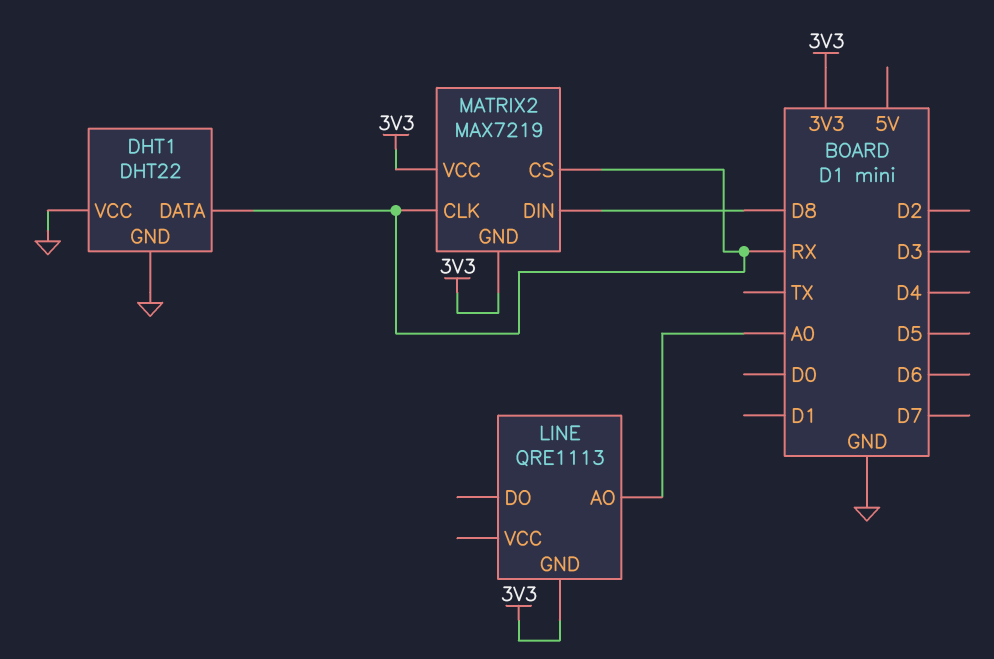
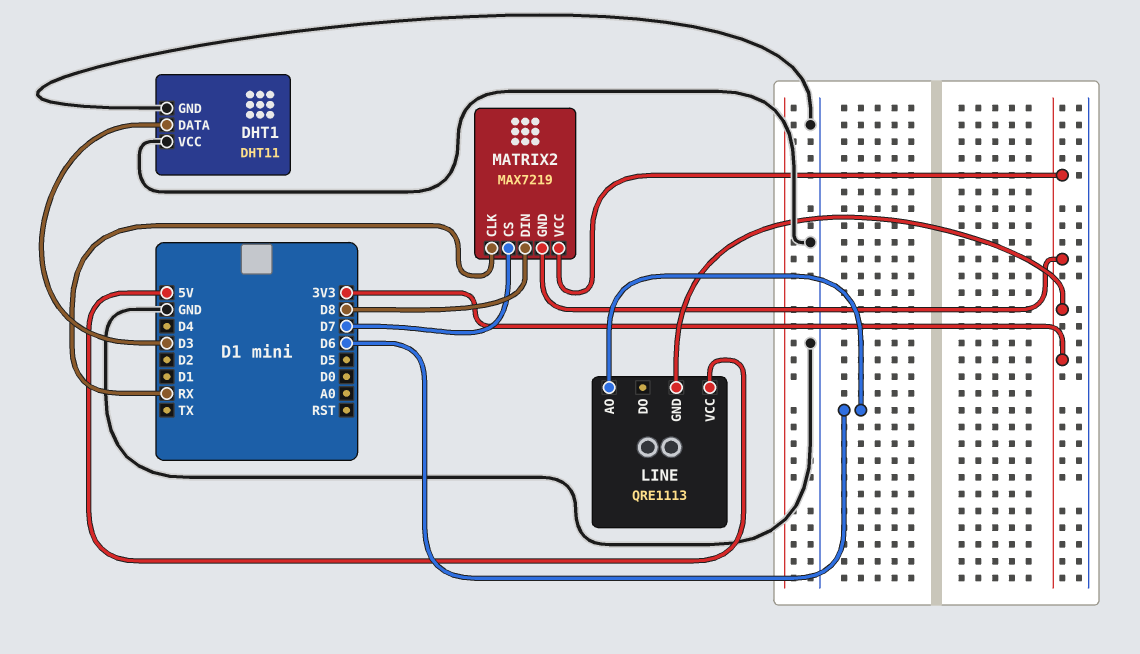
DHT1: DHT22 -> DHT11
DHT1 pin DATA: RX -> D3
LINE pin AO: A0 -> D6
LINE pin VCC: none -> 5V
MATRIX2 pin CS: RX -> D7

